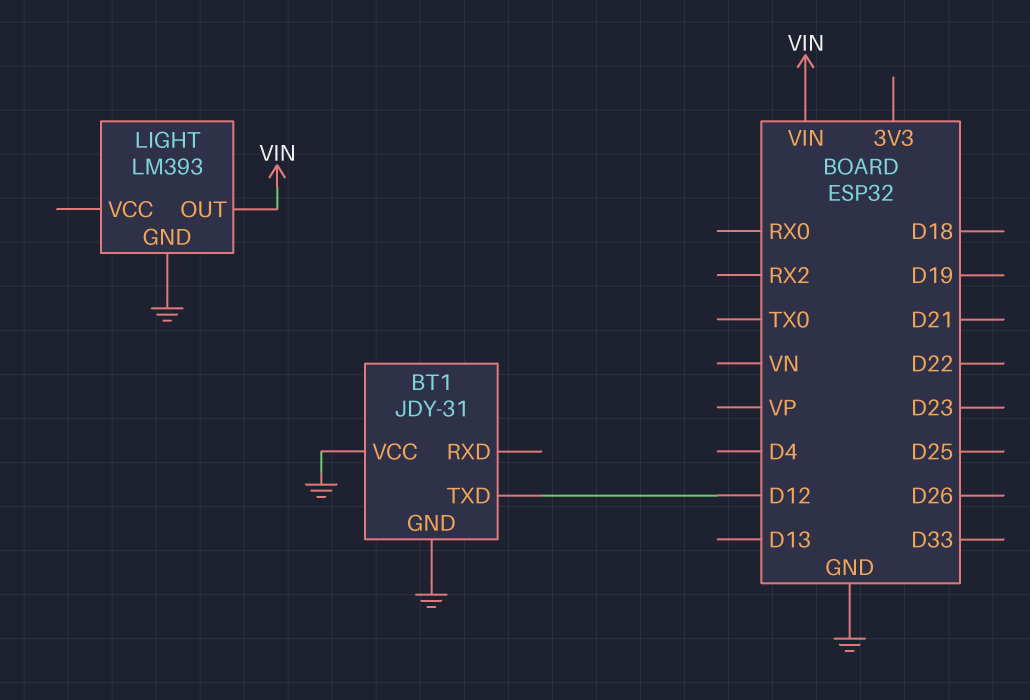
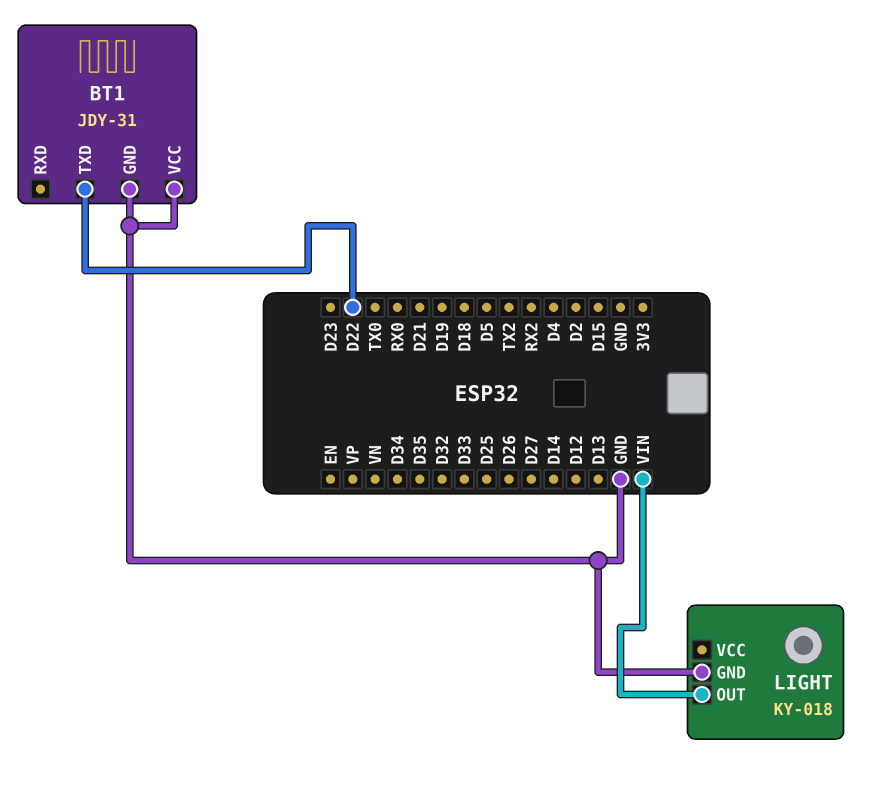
BT1 pin TXD: D12 -> D22
LIGHT: LM393 -> KY-018

